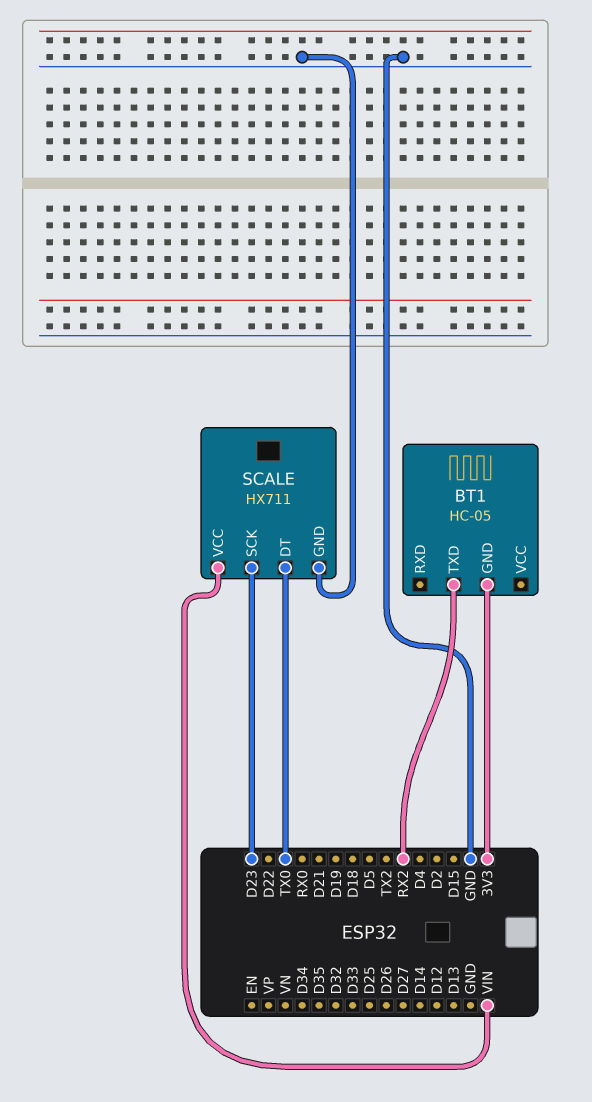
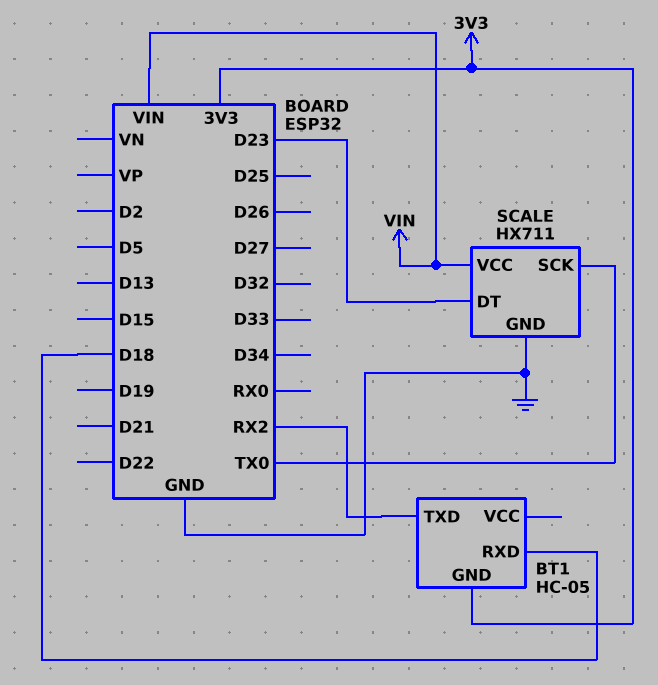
BT1 pin RXD: none -> D18
SCALE pin DT: TX0 -> D23
SCALE pin SCK: D23 -> TX0

